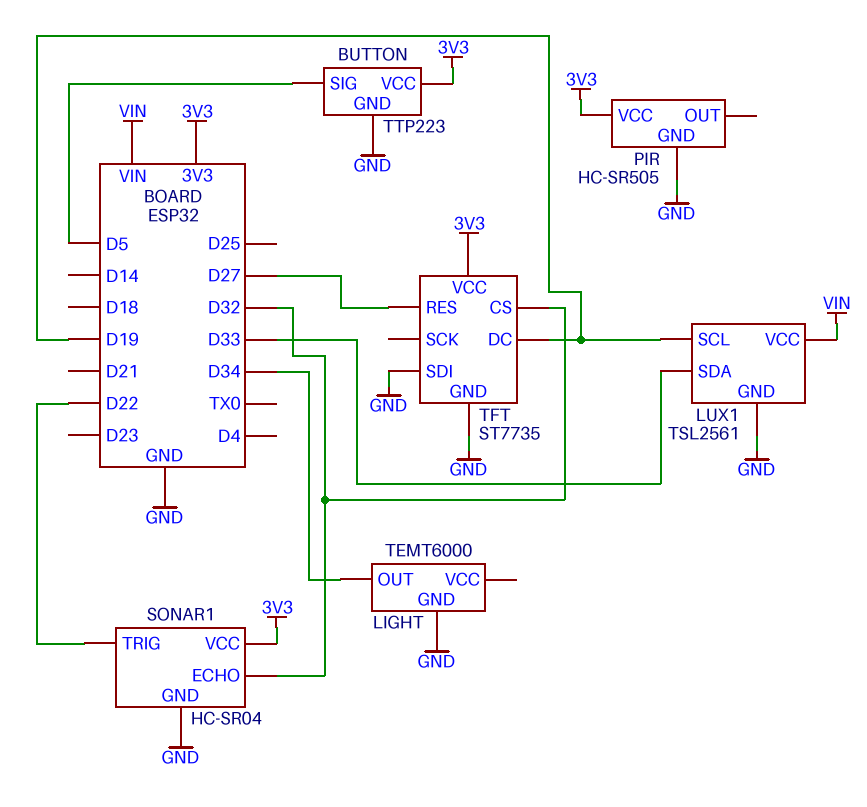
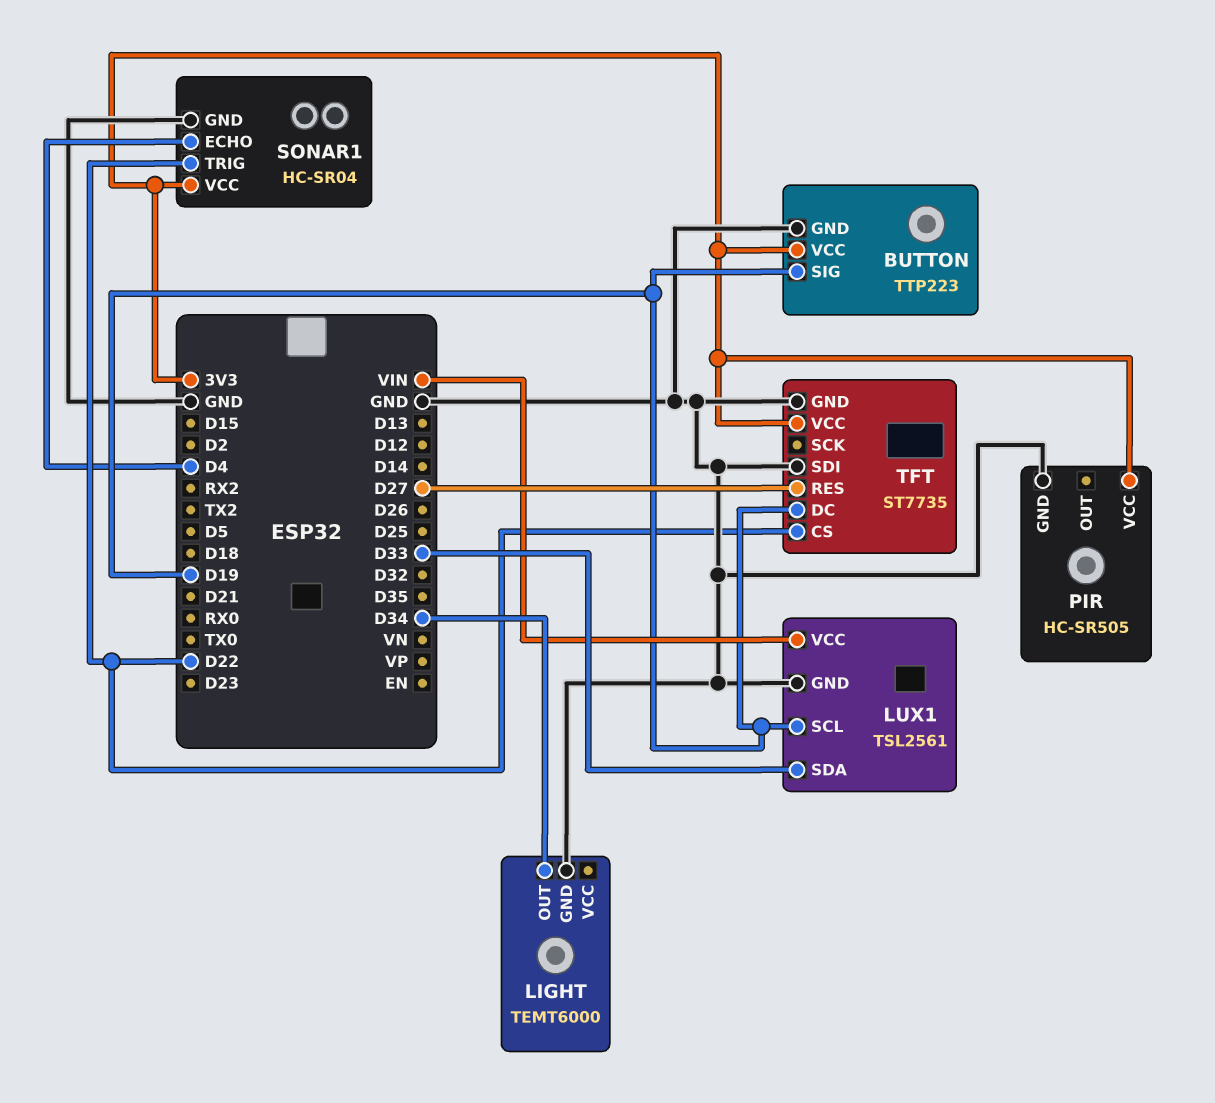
BUTTON pin SIG: D5 -> D19
SONAR1 pin ECHO: D32 -> D4
TFT pin CS: D32 -> D22

